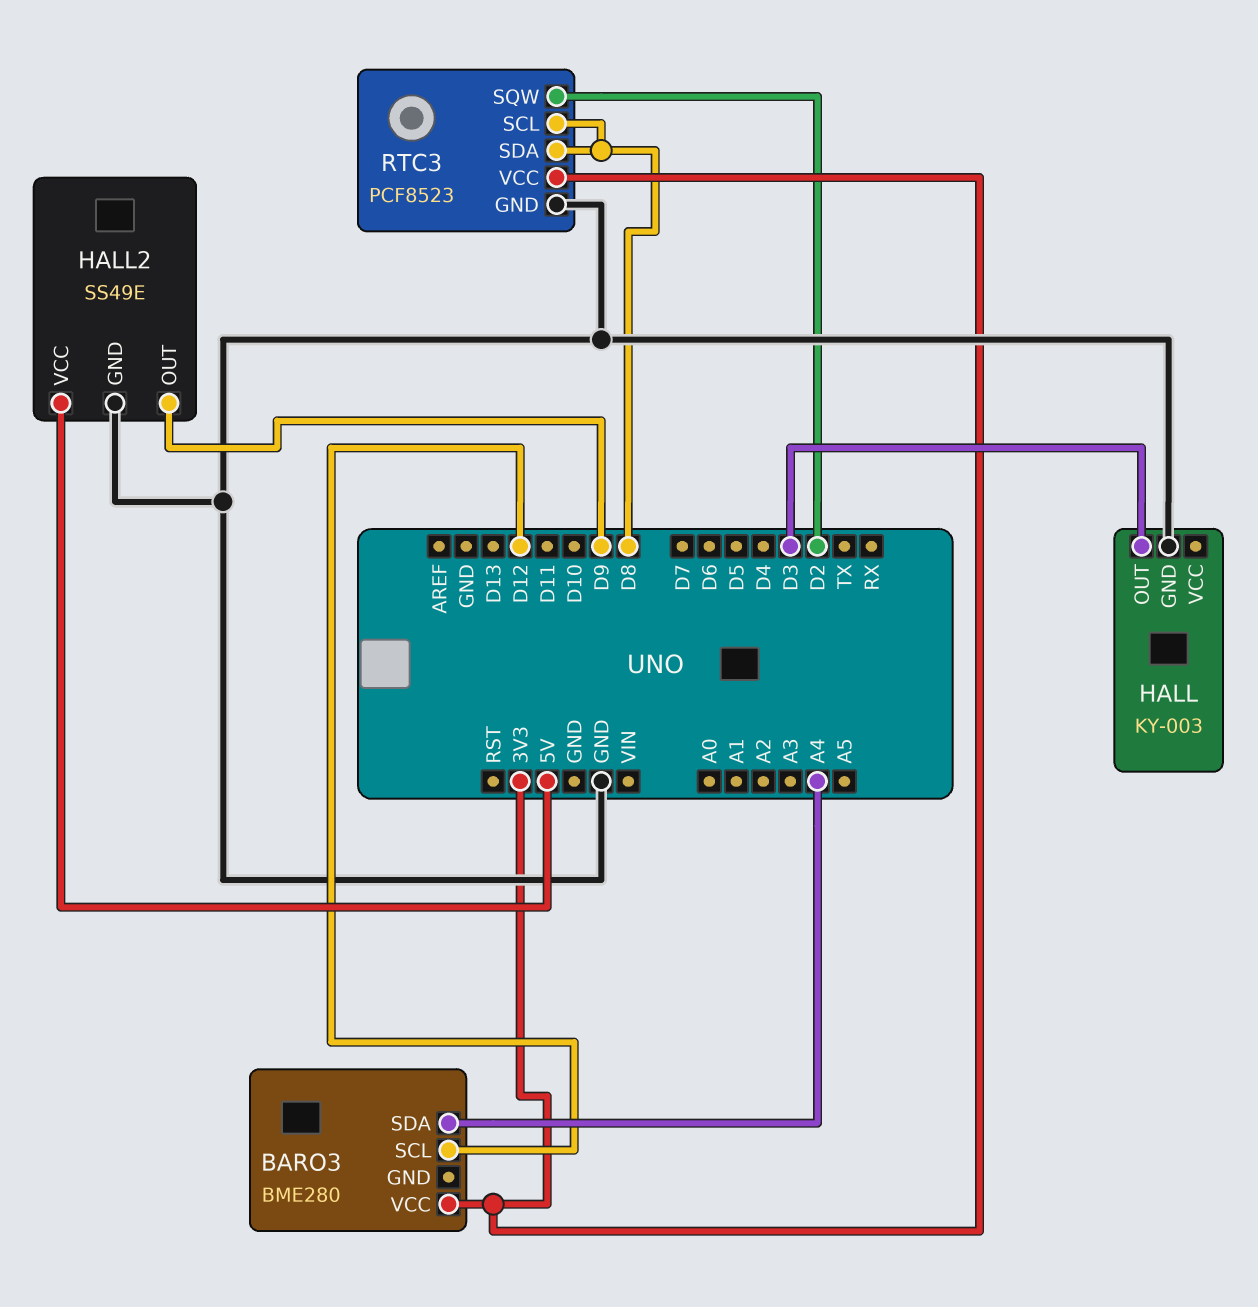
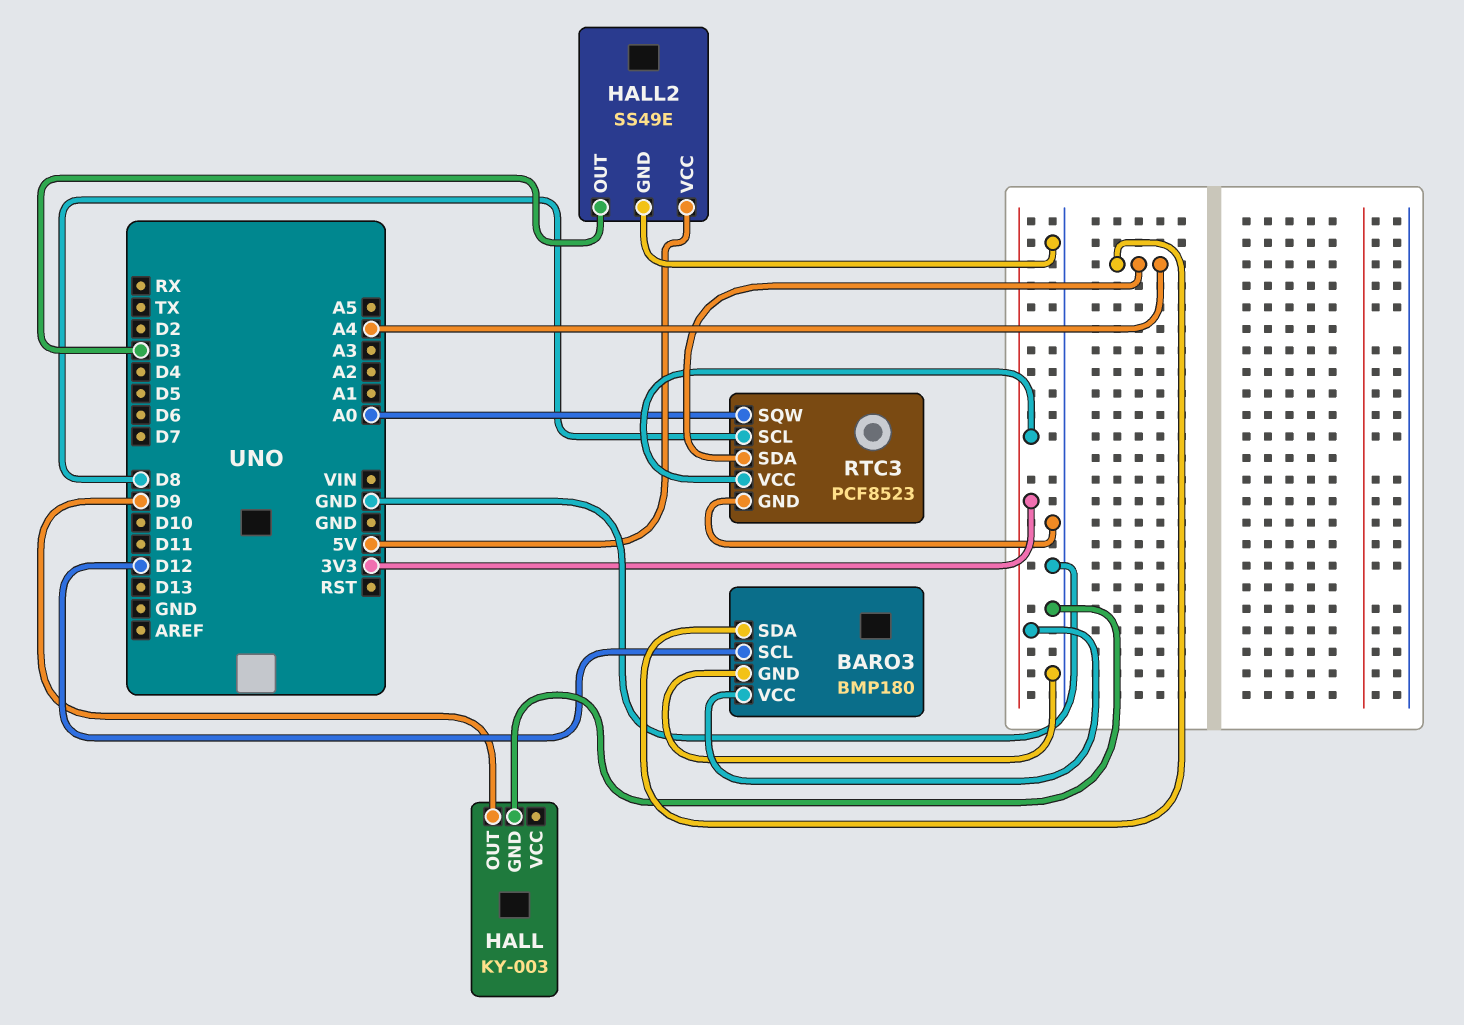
BARO3: BME280 -> BMP180
BARO3 pin GND: none -> GND
HALL pin OUT: D3 -> D9
HALL2 pin OUT: D9 -> D3
RTC3 pin SDA: D8 -> A4
RTC3 pin SQW: D2 -> A0

